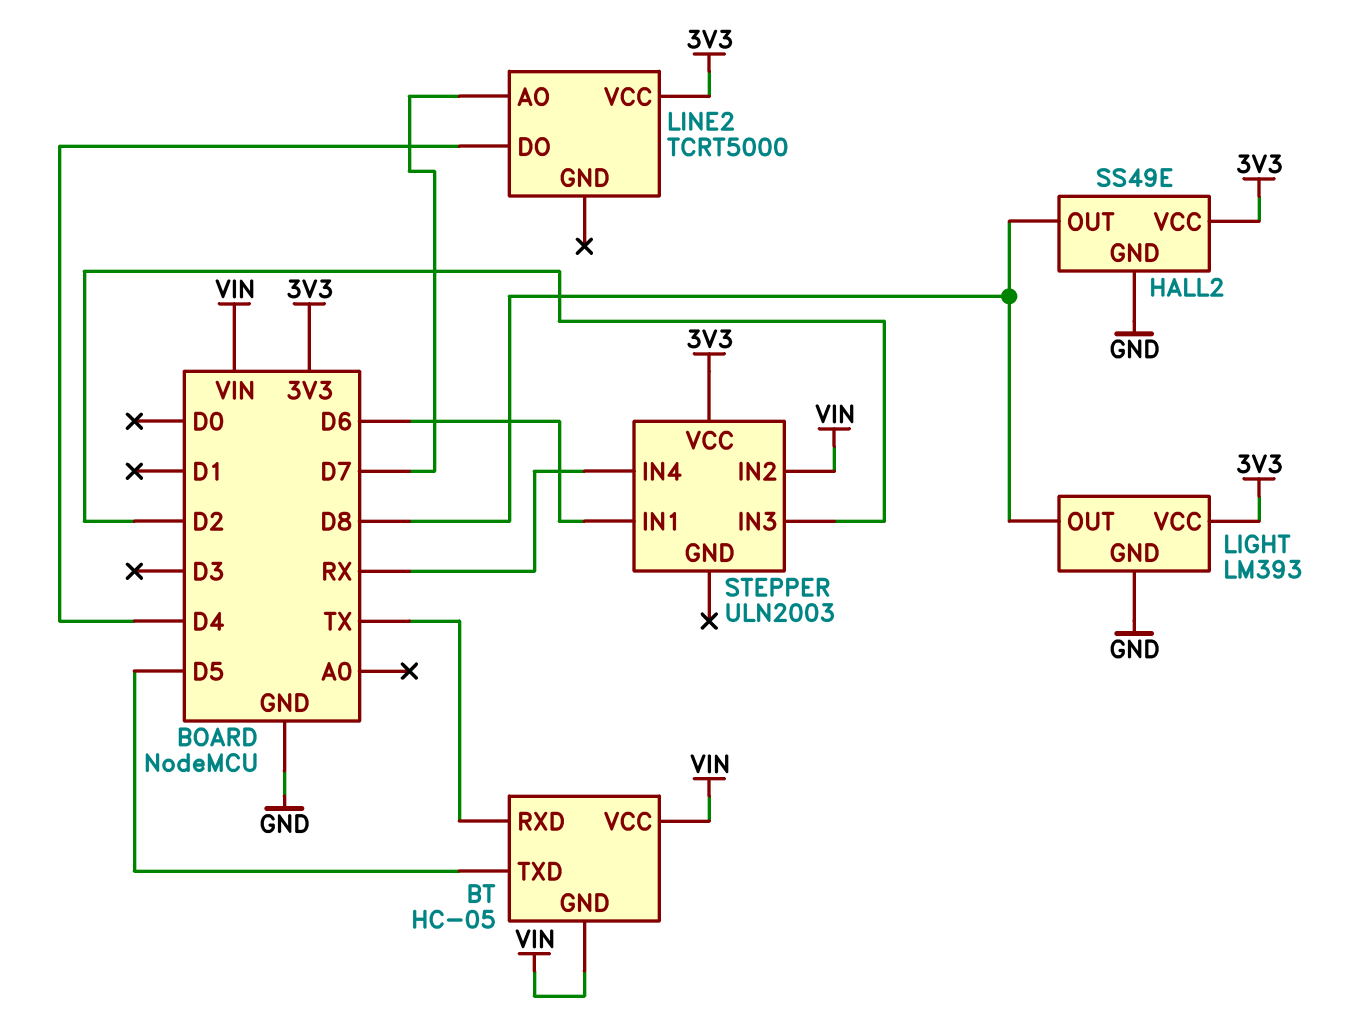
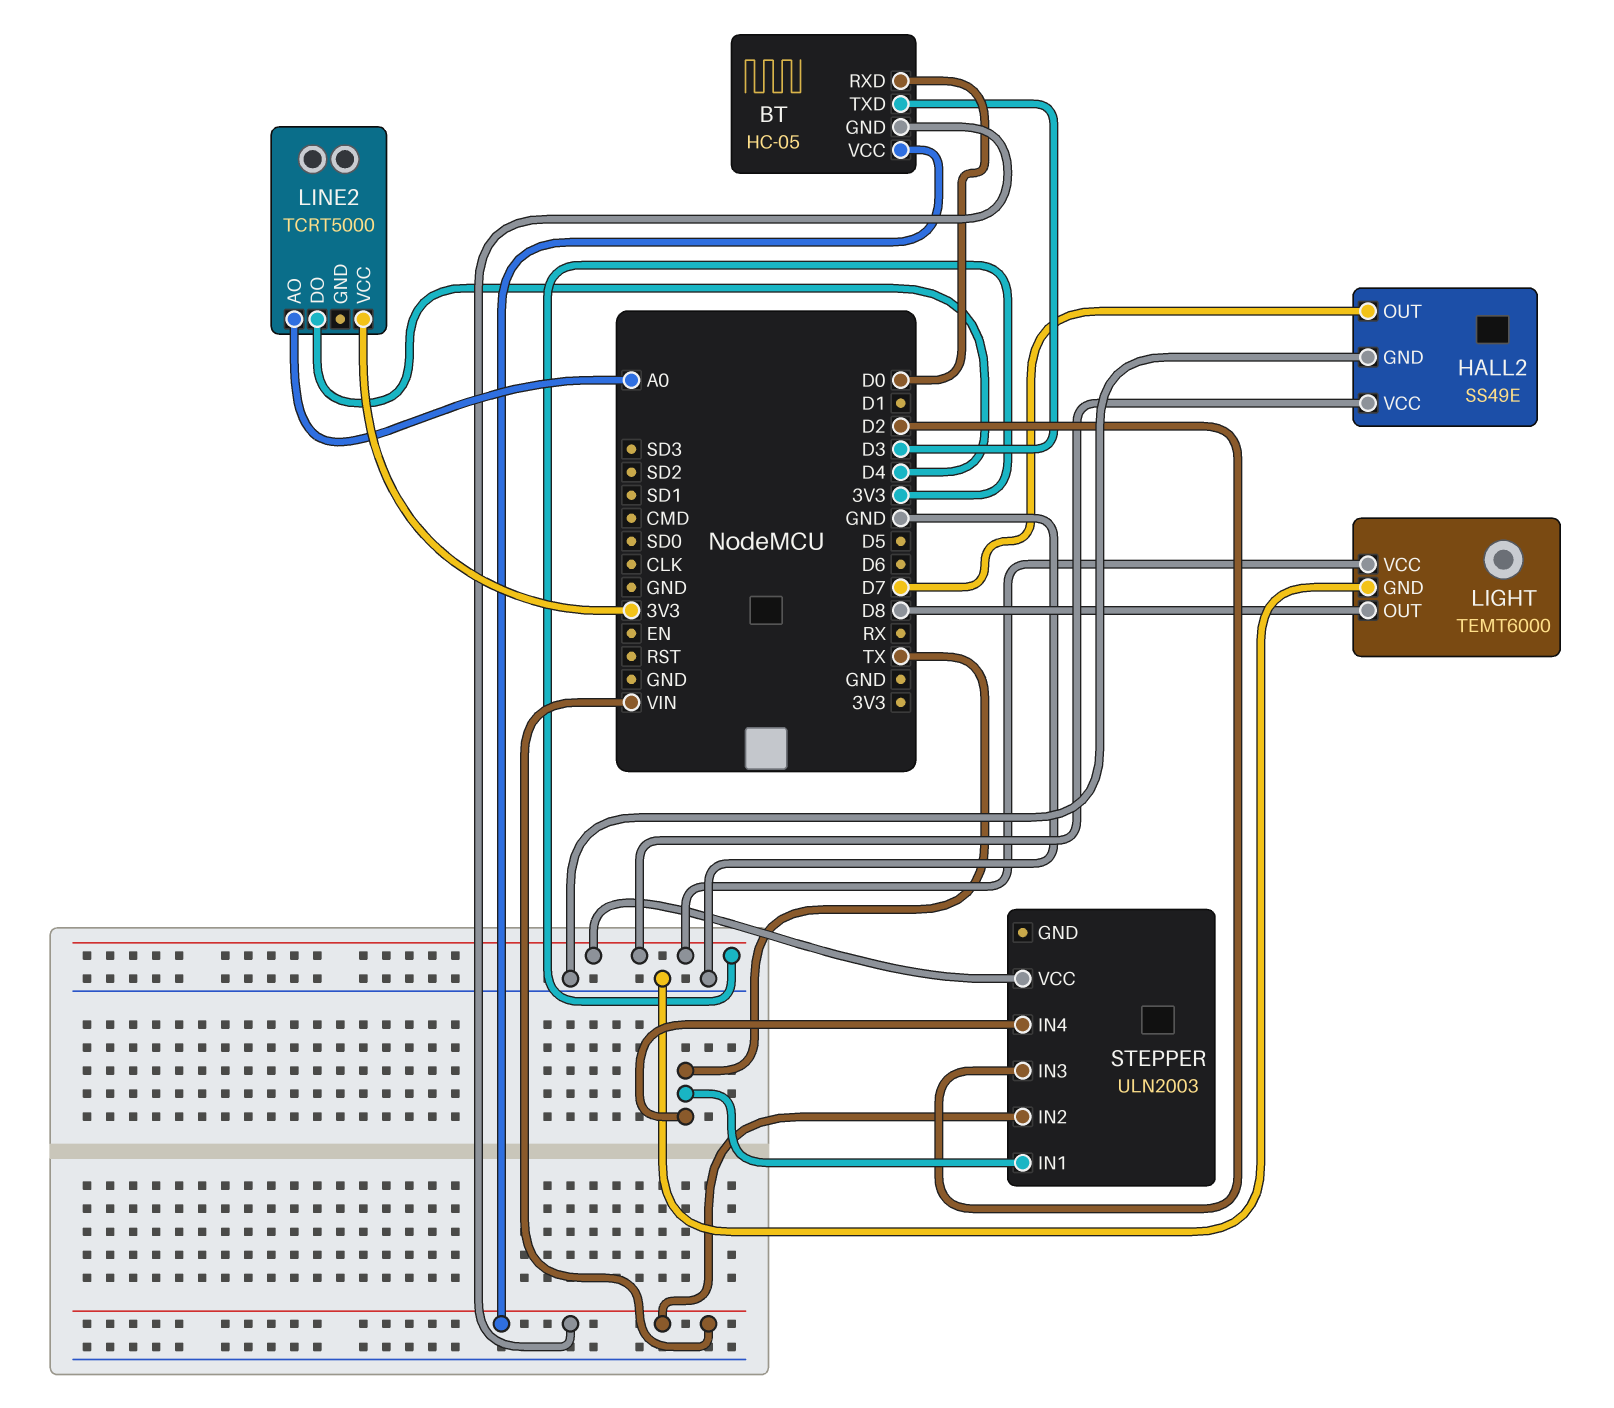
BT pin RXD: TX -> D0
BT pin TXD: D5 -> D3
HALL2 pin OUT: D8 -> D7
LIGHT: LM393 -> TEMT6000
LINE2 pin AO: D7 -> A0
STEPPER pin IN1: D6 -> TX
STEPPER pin IN4: RX -> TX

